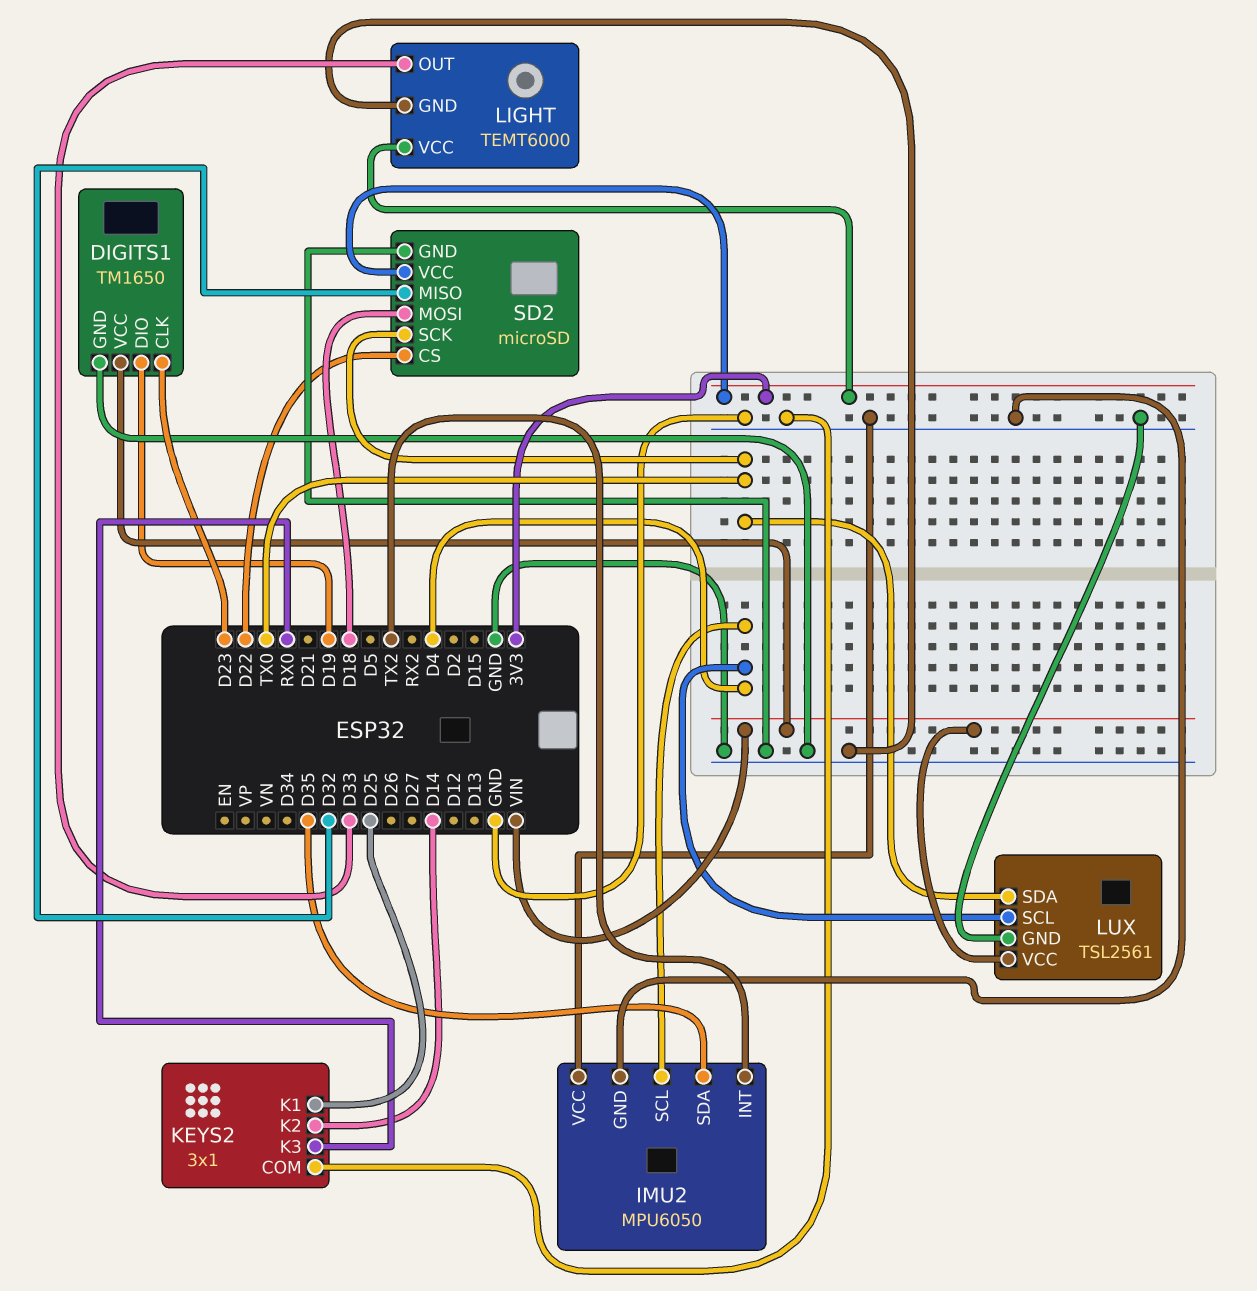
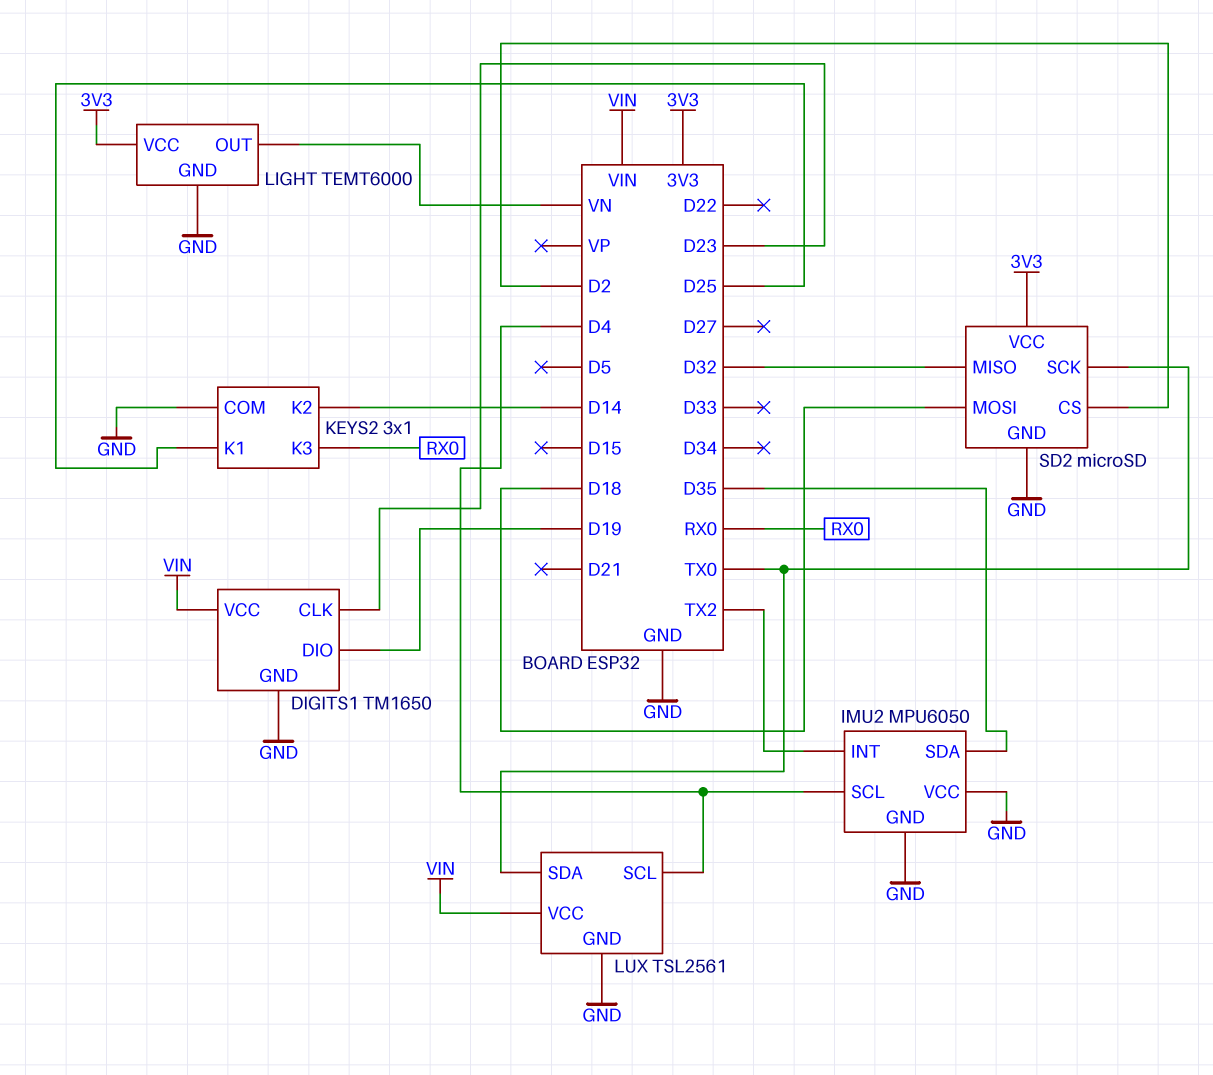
LIGHT pin OUT: D33 -> VN
SD2 pin CS: D22 -> D2

